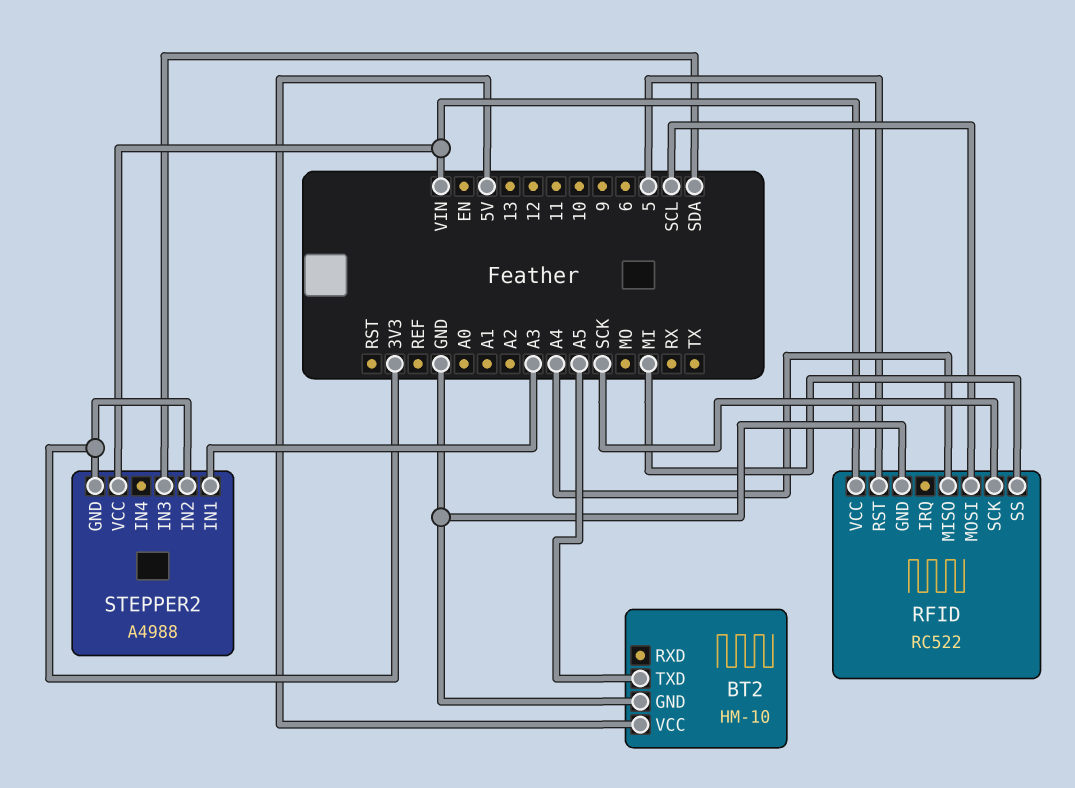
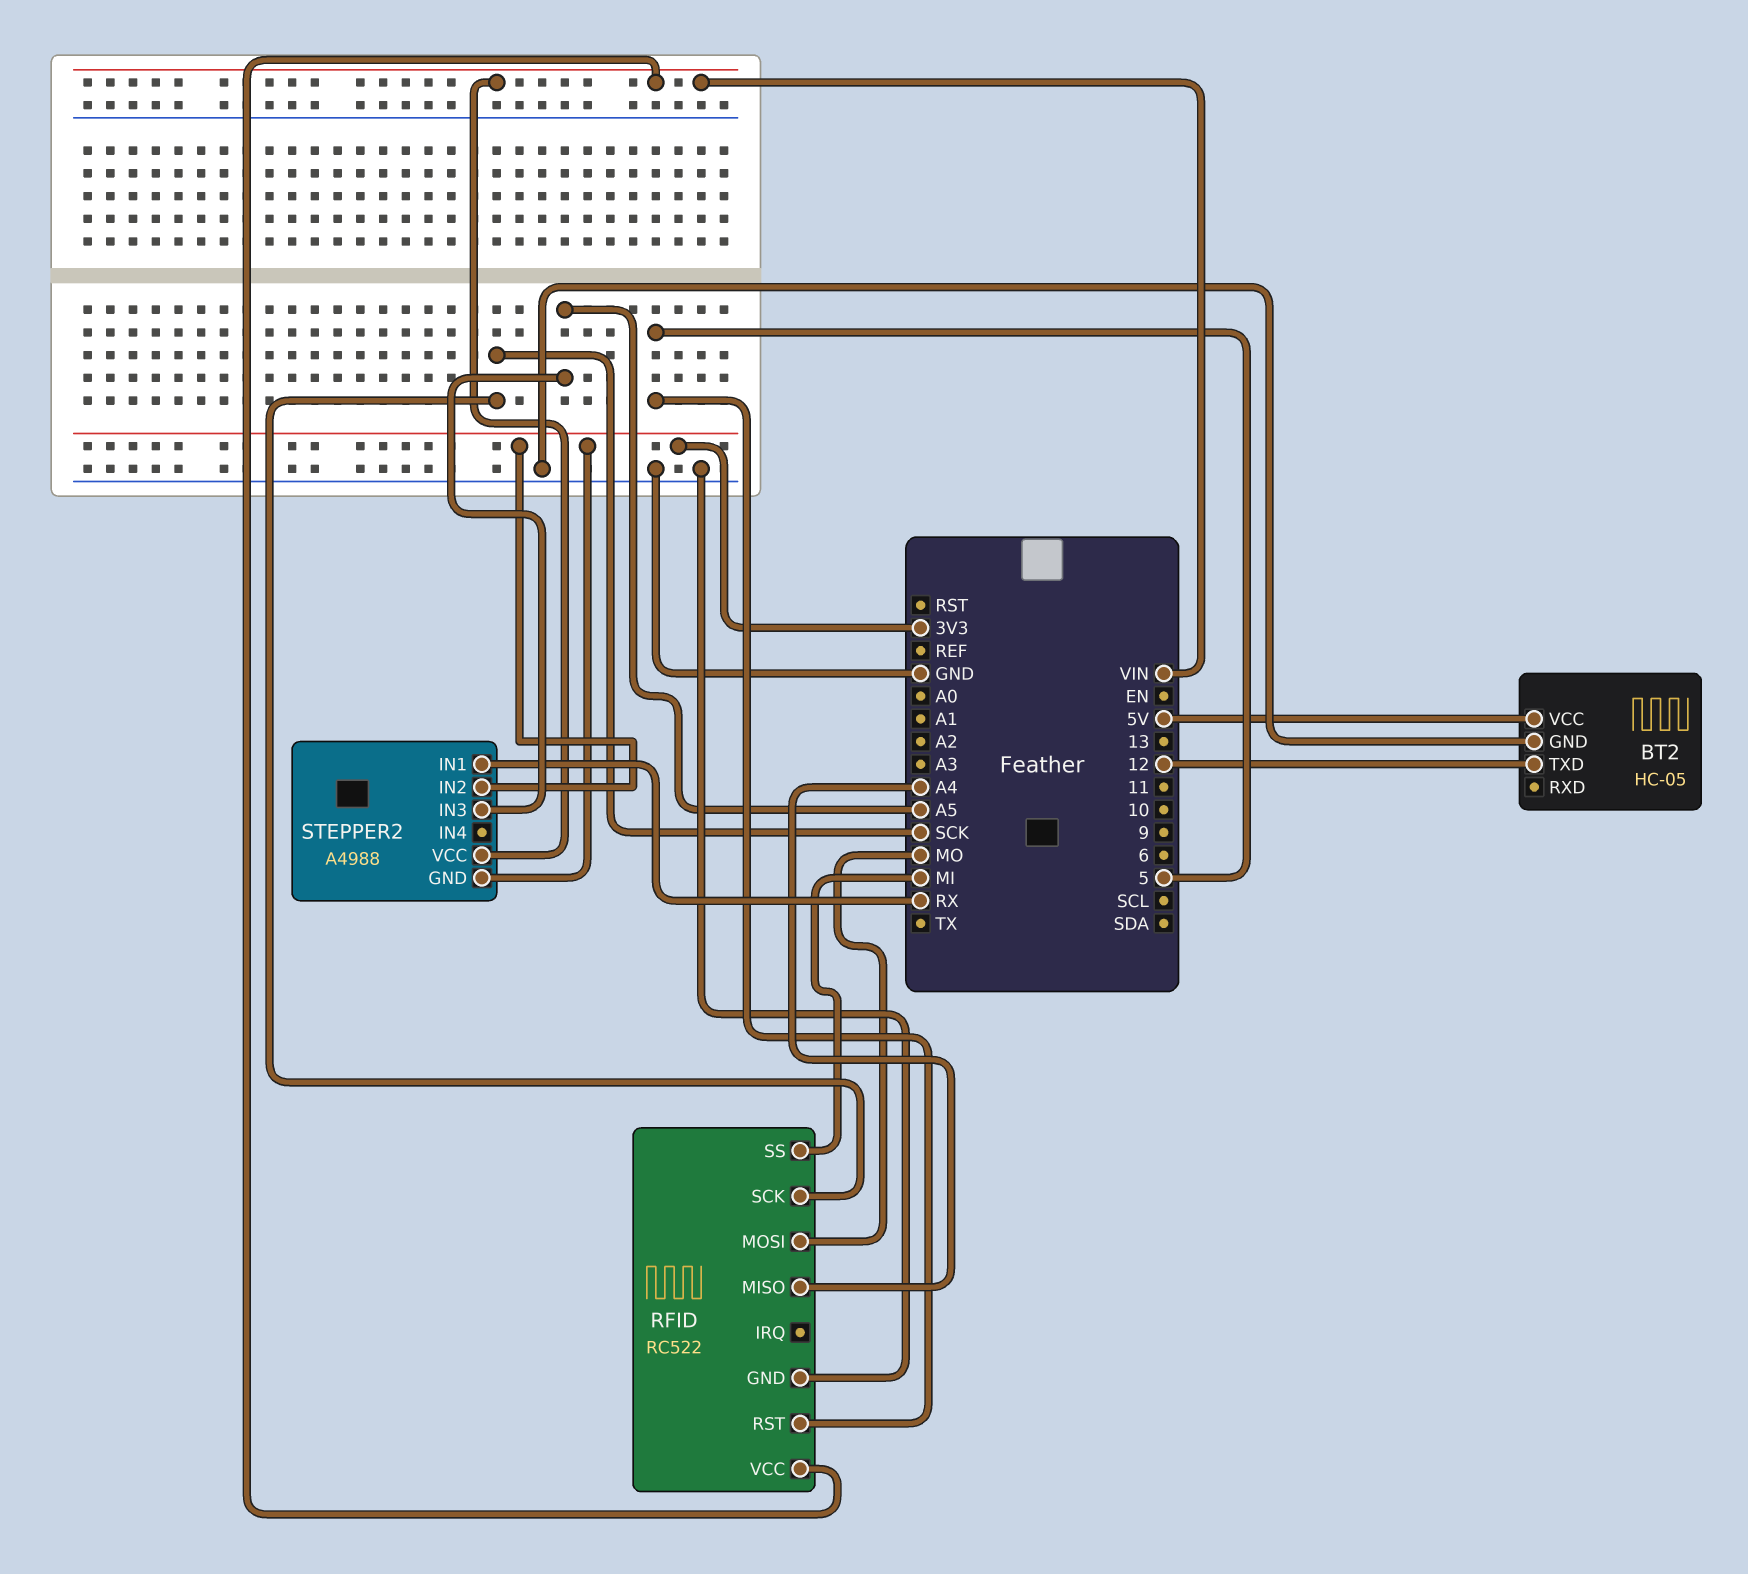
BT2: HM-10 -> HC-05
BT2 pin TXD: A5 -> 12
RFID pin MOSI: SCL -> MO
STEPPER2 pin IN1: A3 -> RX
STEPPER2 pin IN3: SDA -> A5

